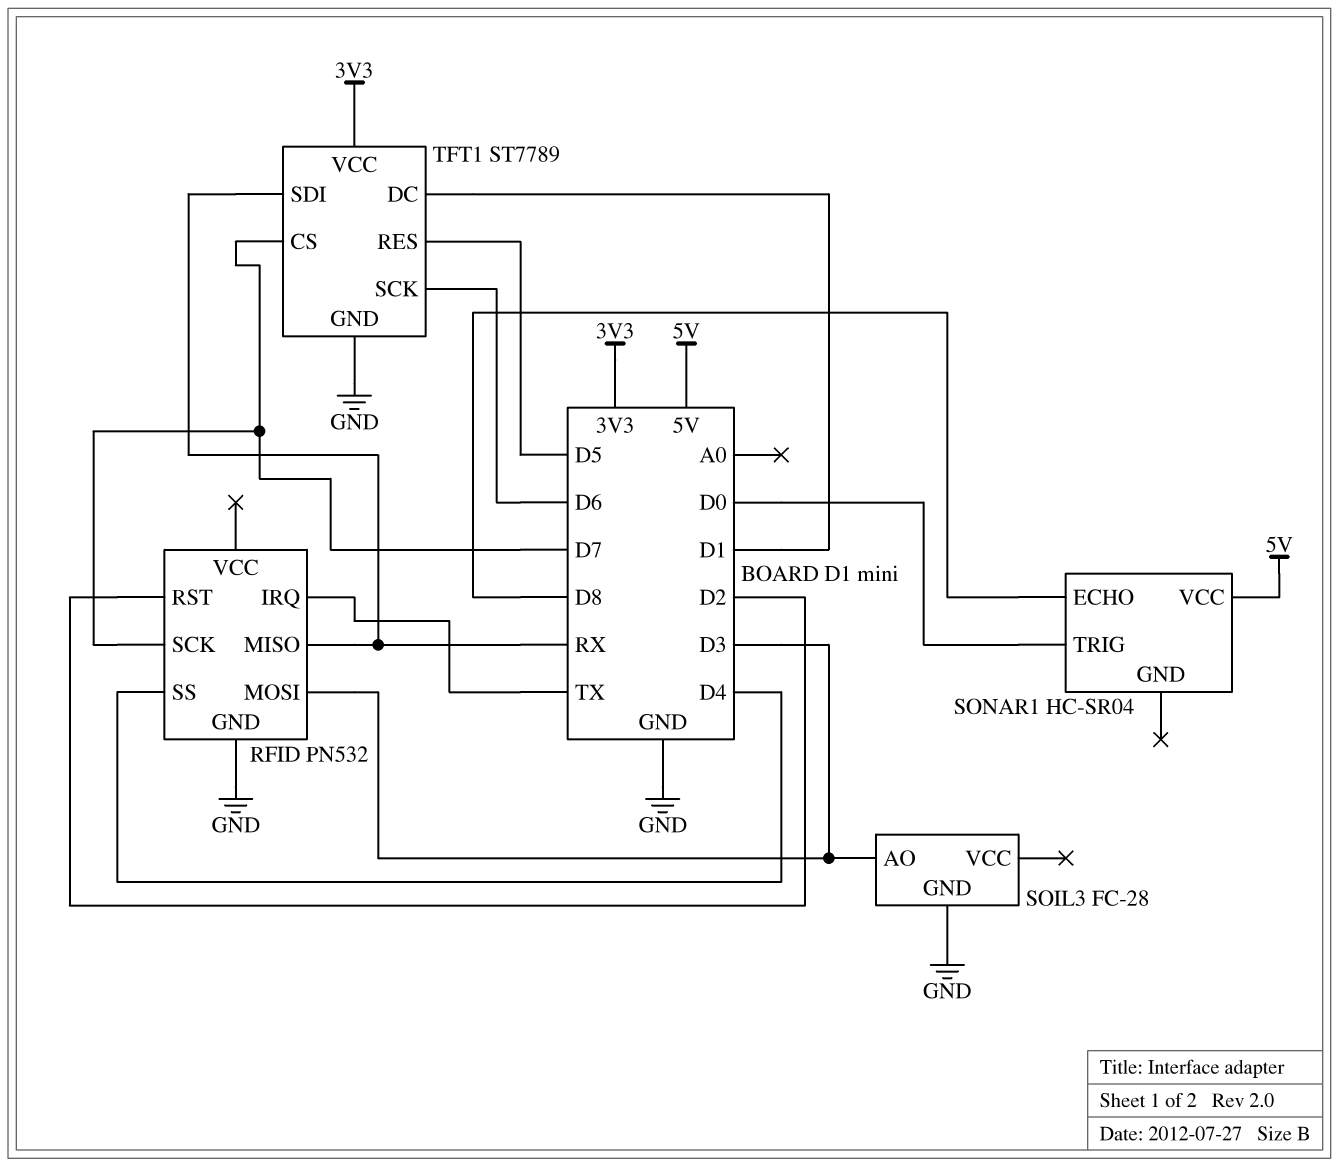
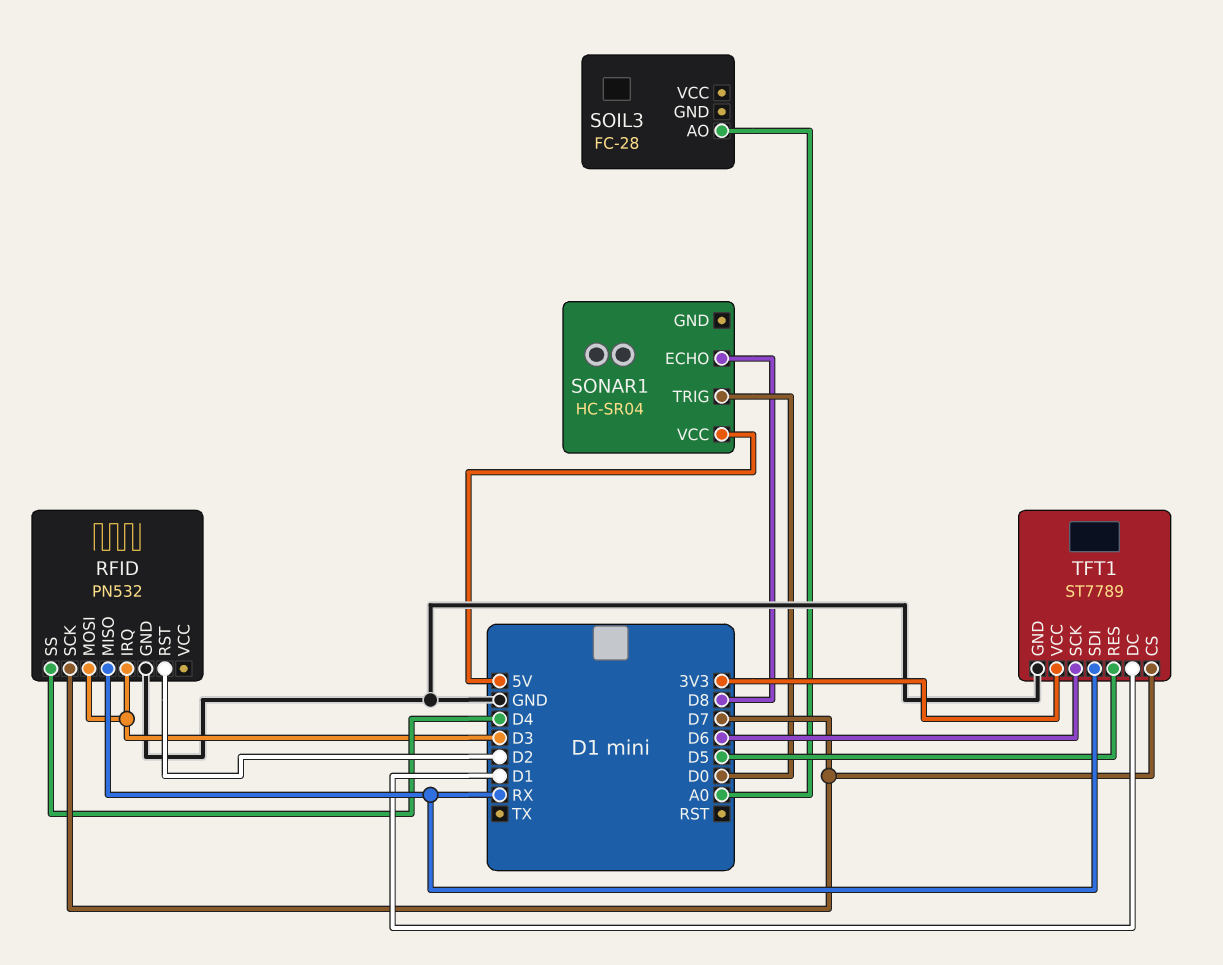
RFID pin IRQ: TX -> D3
SOIL3 pin AO: D3 -> A0
SOIL3 pin GND: GND -> none

